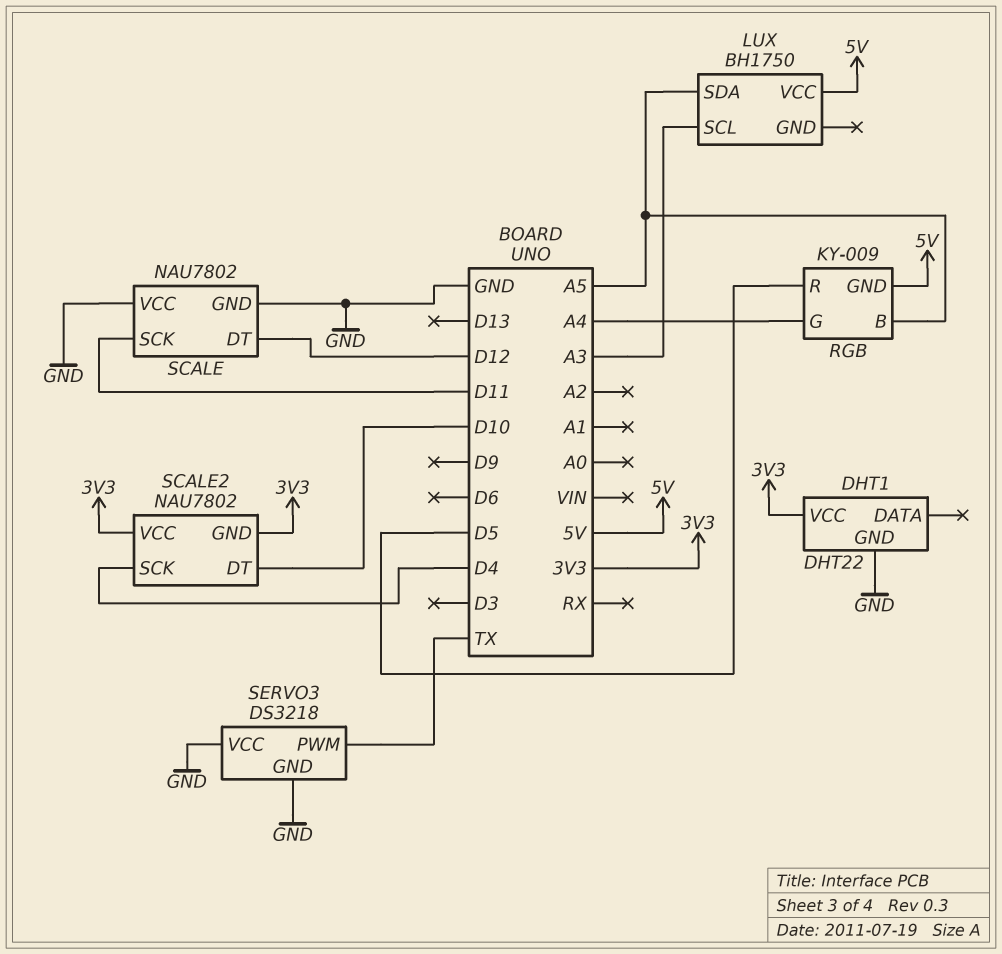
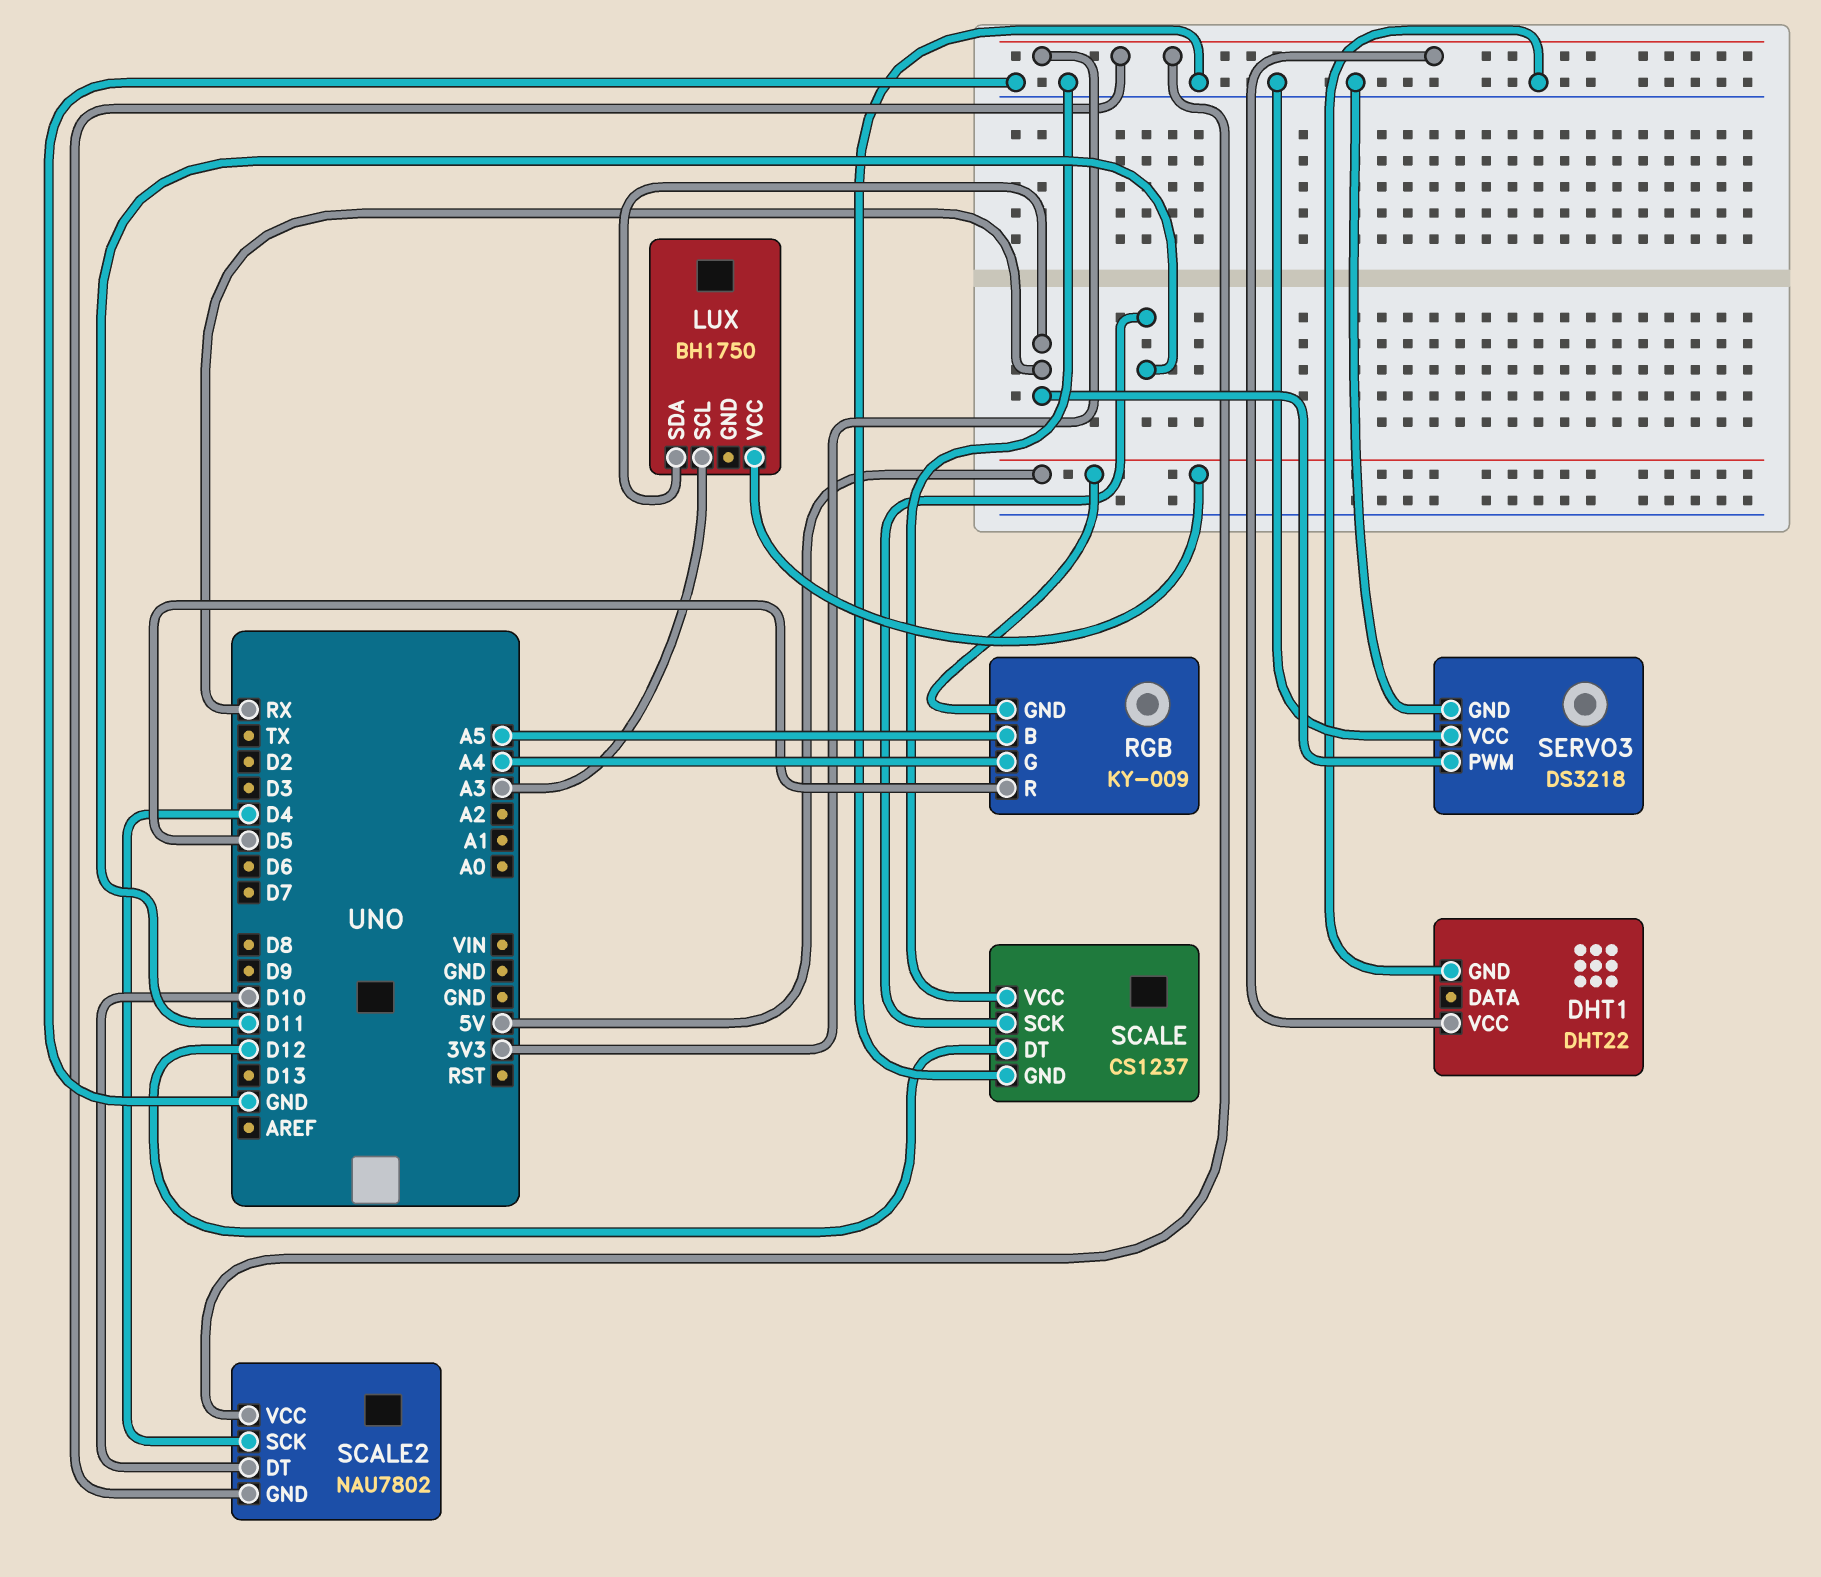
LUX pin SDA: A5 -> RX
SCALE: NAU7802 -> CS1237
SERVO3 pin PWM: TX -> RX

